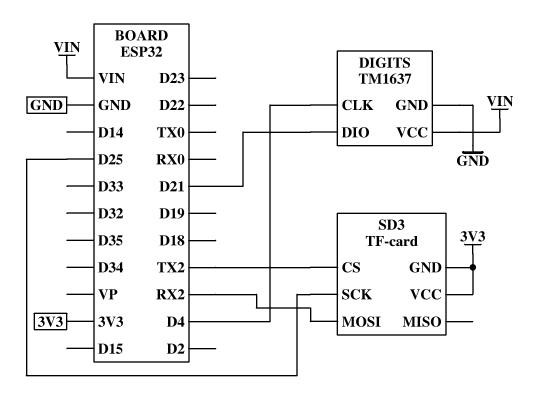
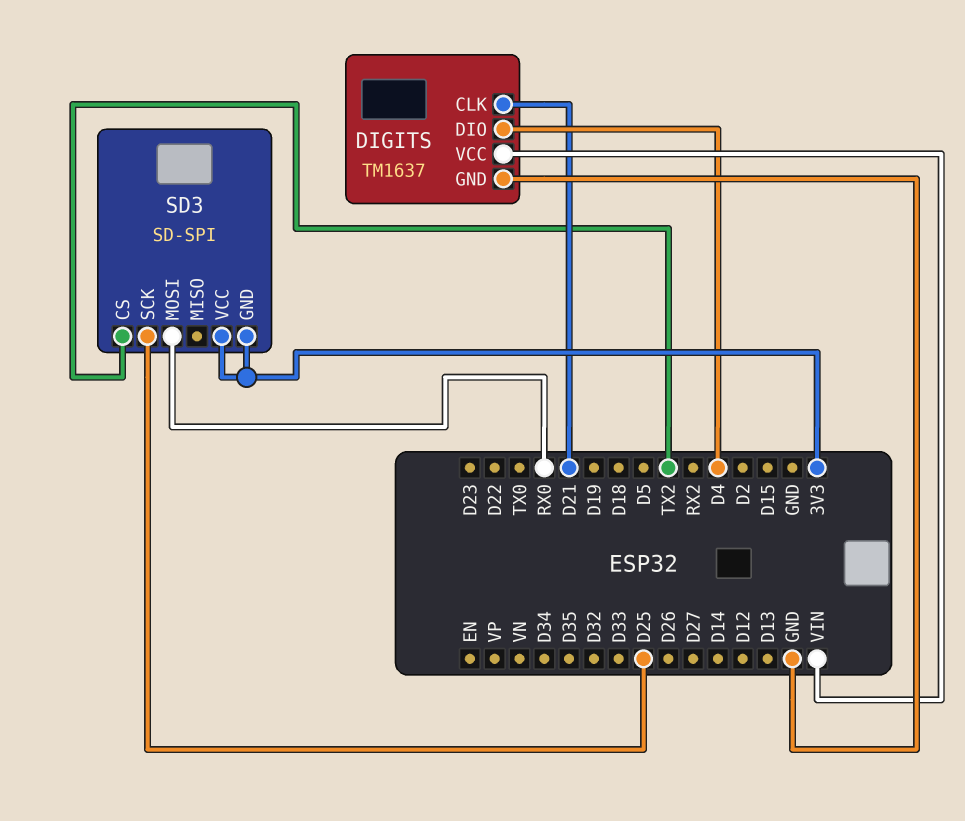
DIGITS pin CLK: D4 -> D21
DIGITS pin DIO: D21 -> D4
SD3: TF-card -> SD-SPI
SD3 pin MOSI: RX2 -> RX0

